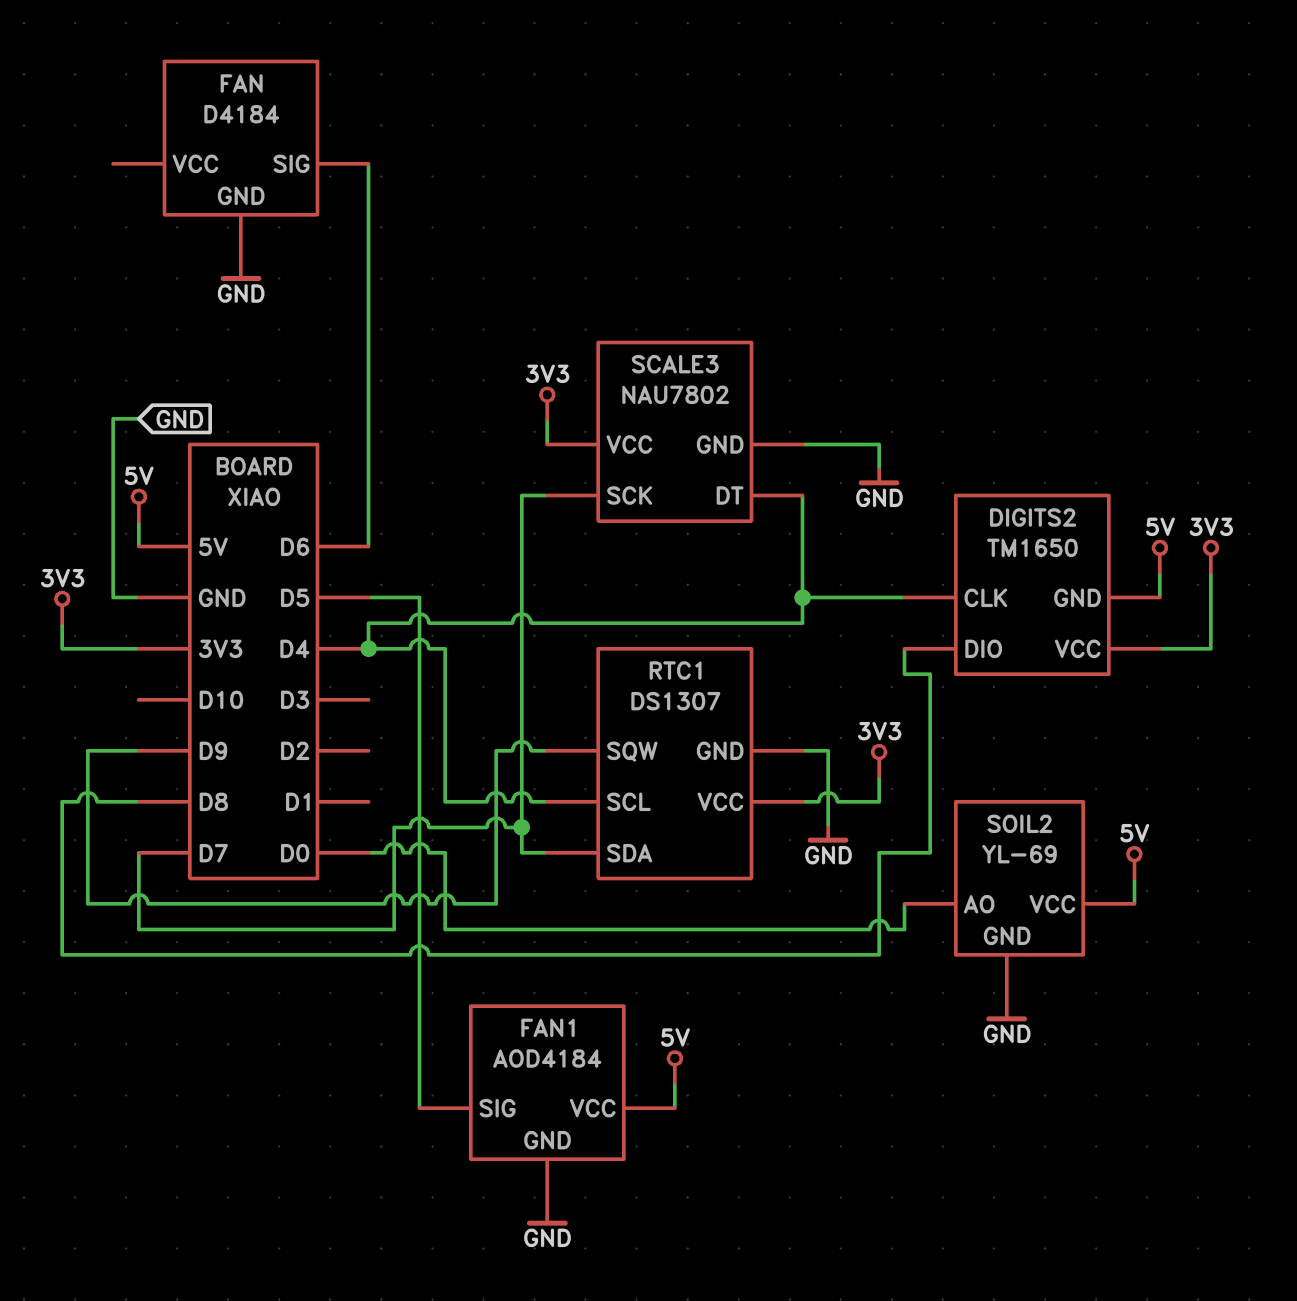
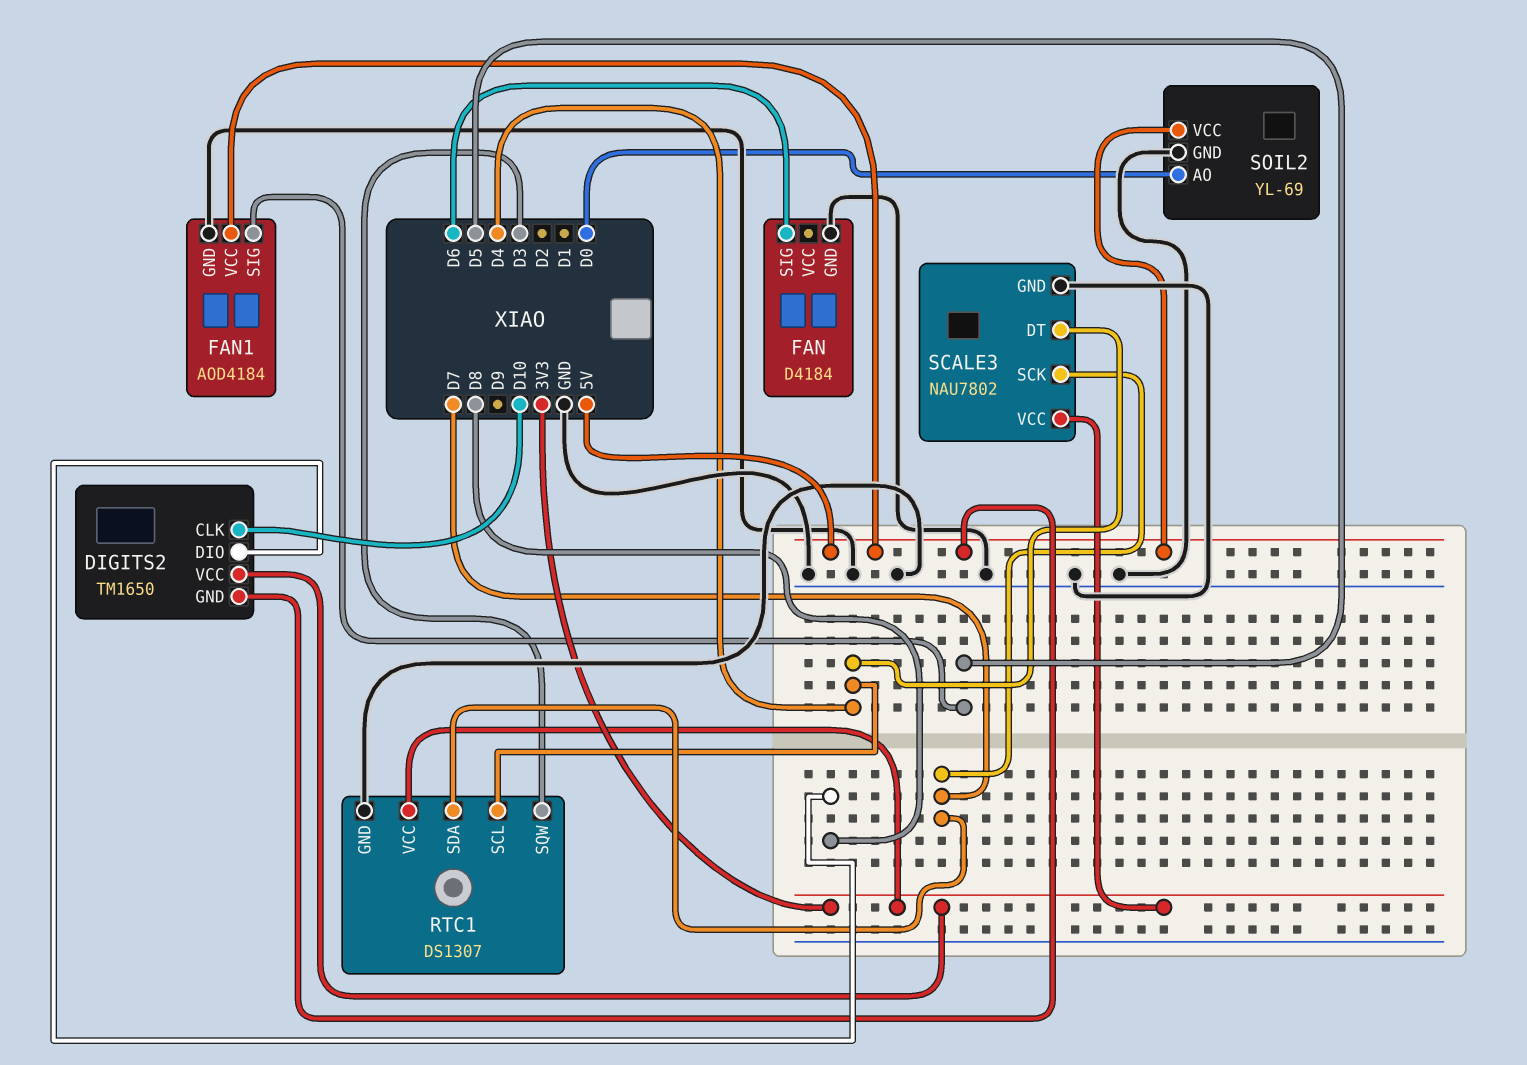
DIGITS2 pin CLK: D4 -> D10
RTC1 pin SQW: D9 -> D3

